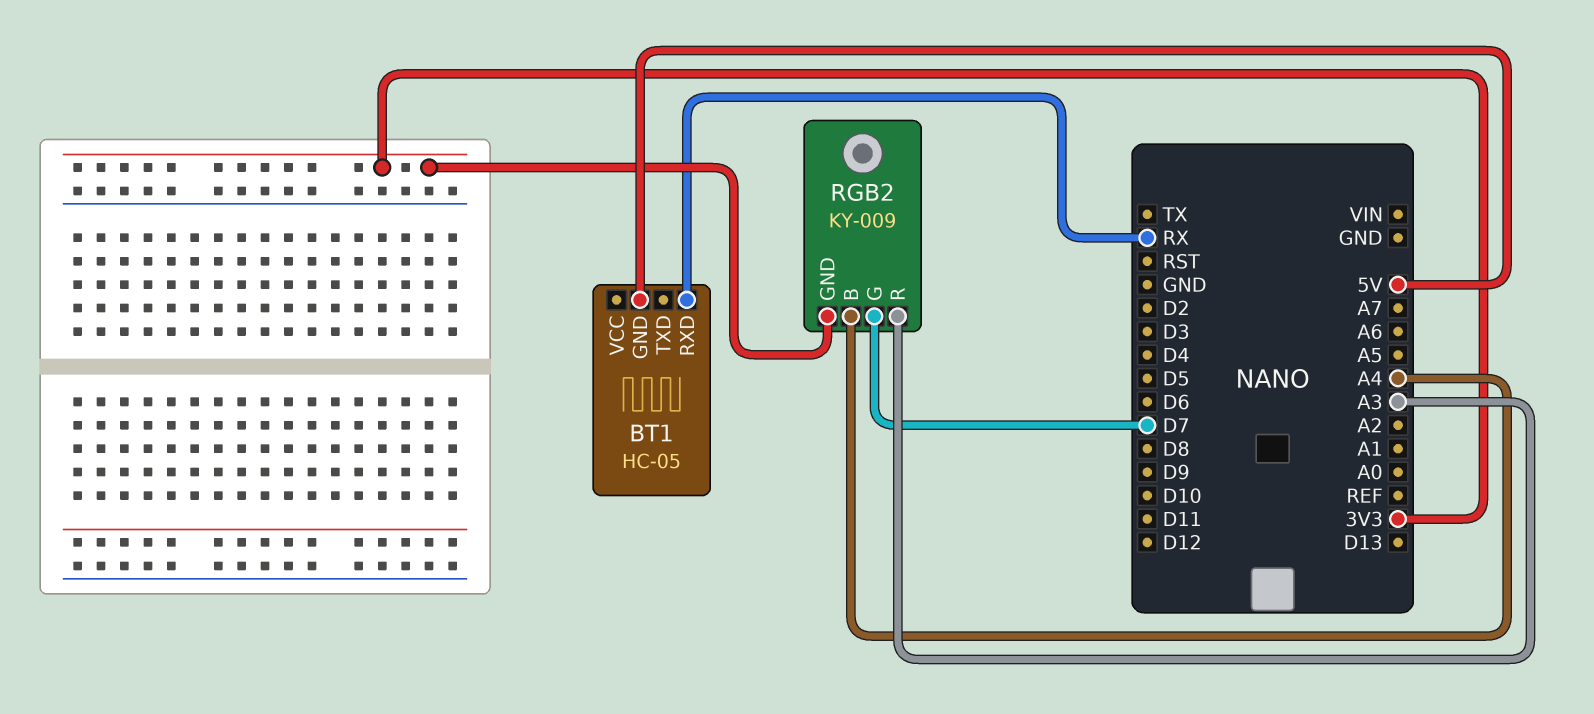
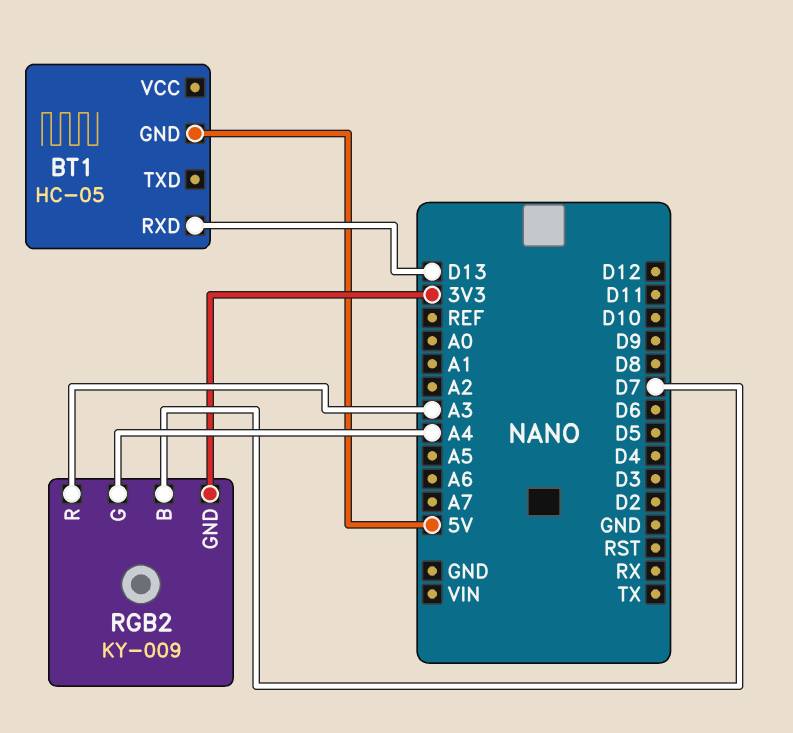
BT1 pin RXD: RX -> D13
RGB2 pin B: A4 -> D7
RGB2 pin G: D7 -> A4

